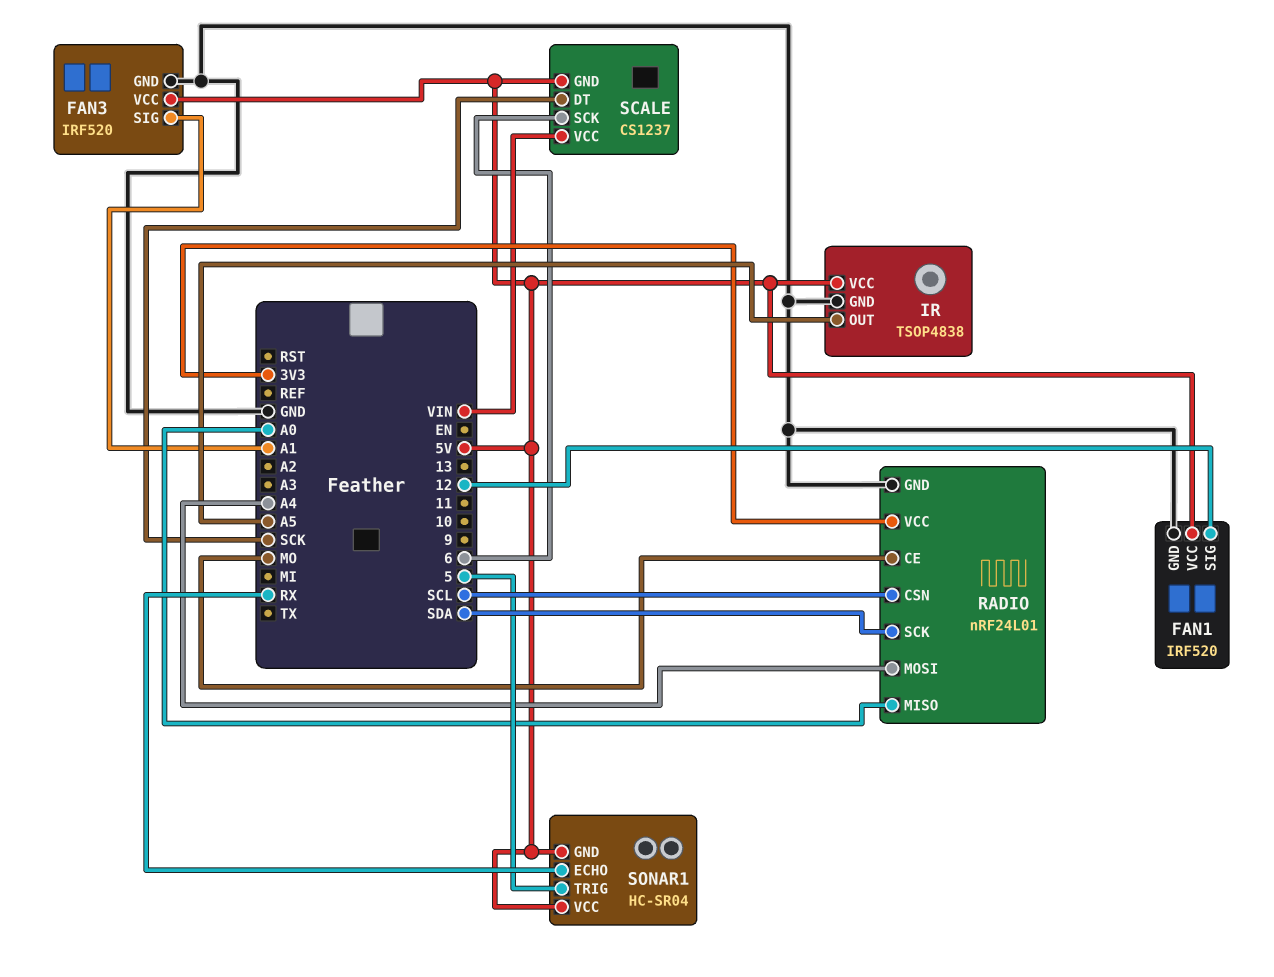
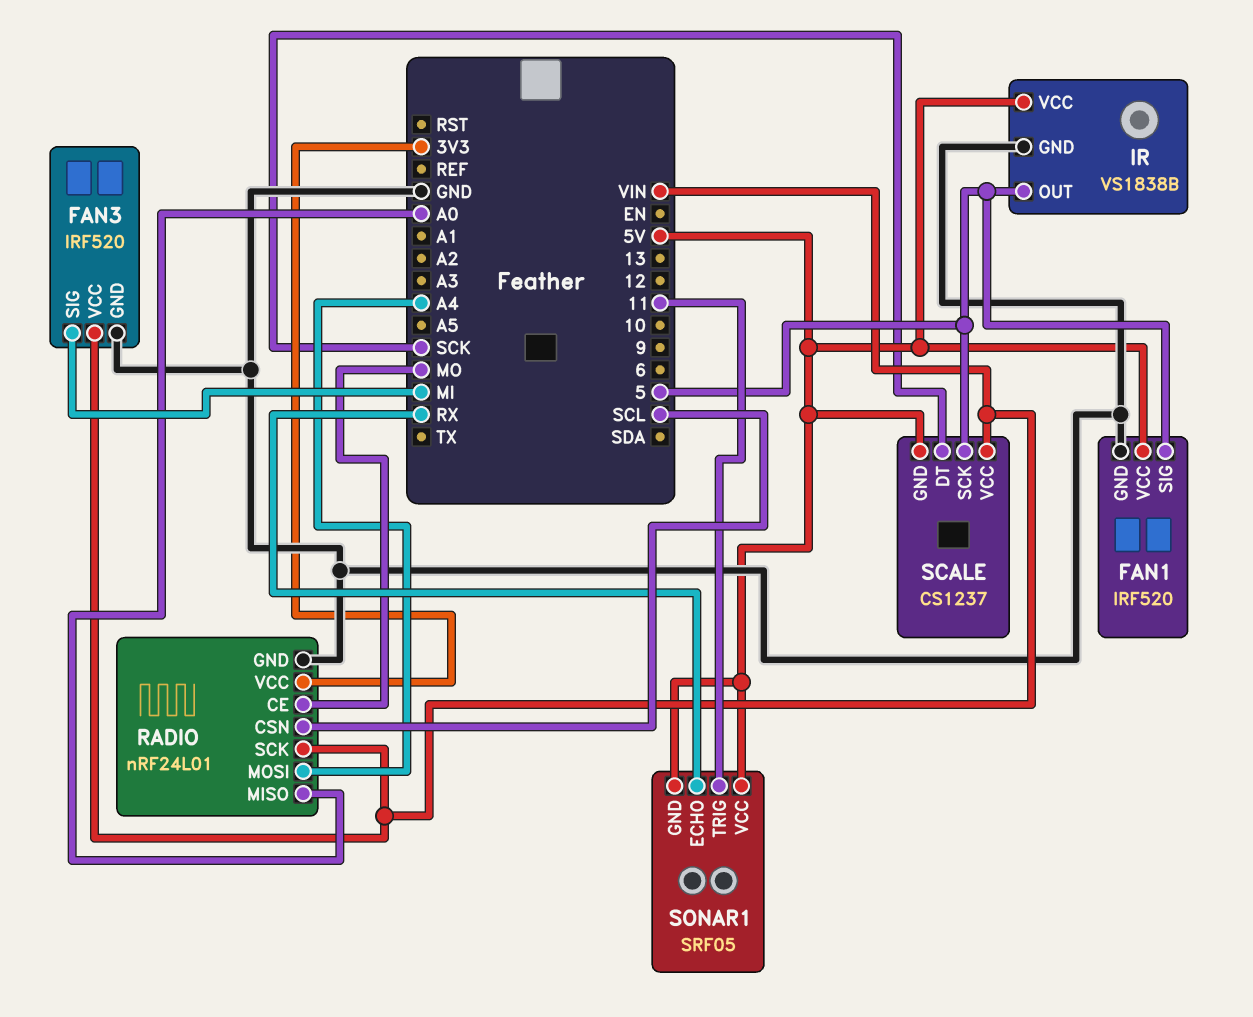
FAN1 pin SIG: 12 -> 5
FAN3 pin SIG: A1 -> MI
FAN3 pin VCC: 5V -> VIN
IR: TSOP4838 -> VS1838B
IR pin OUT: A5 -> 5
RADIO pin SCK: SDA -> VIN
SCALE pin SCK: 6 -> 5
SONAR1: HC-SR04 -> SRF05
SONAR1 pin TRIG: 5 -> 11

